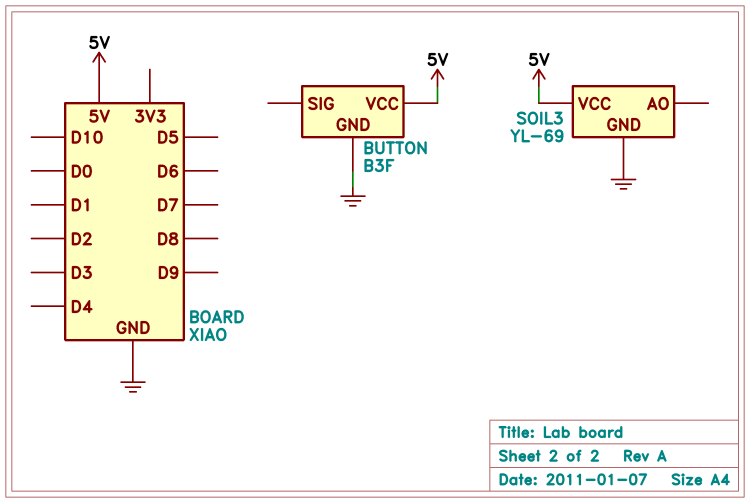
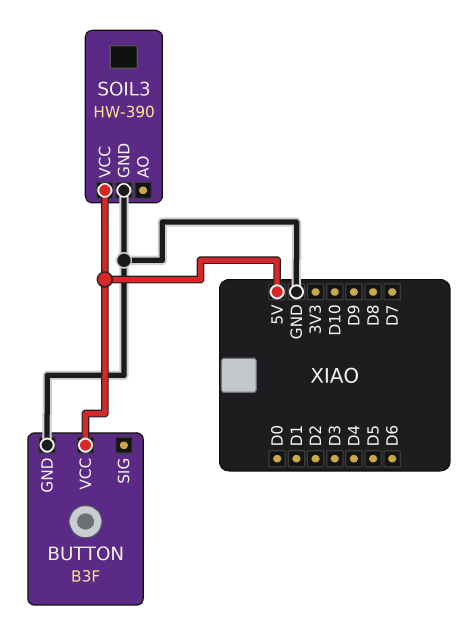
SOIL3: YL-69 -> HW-390

